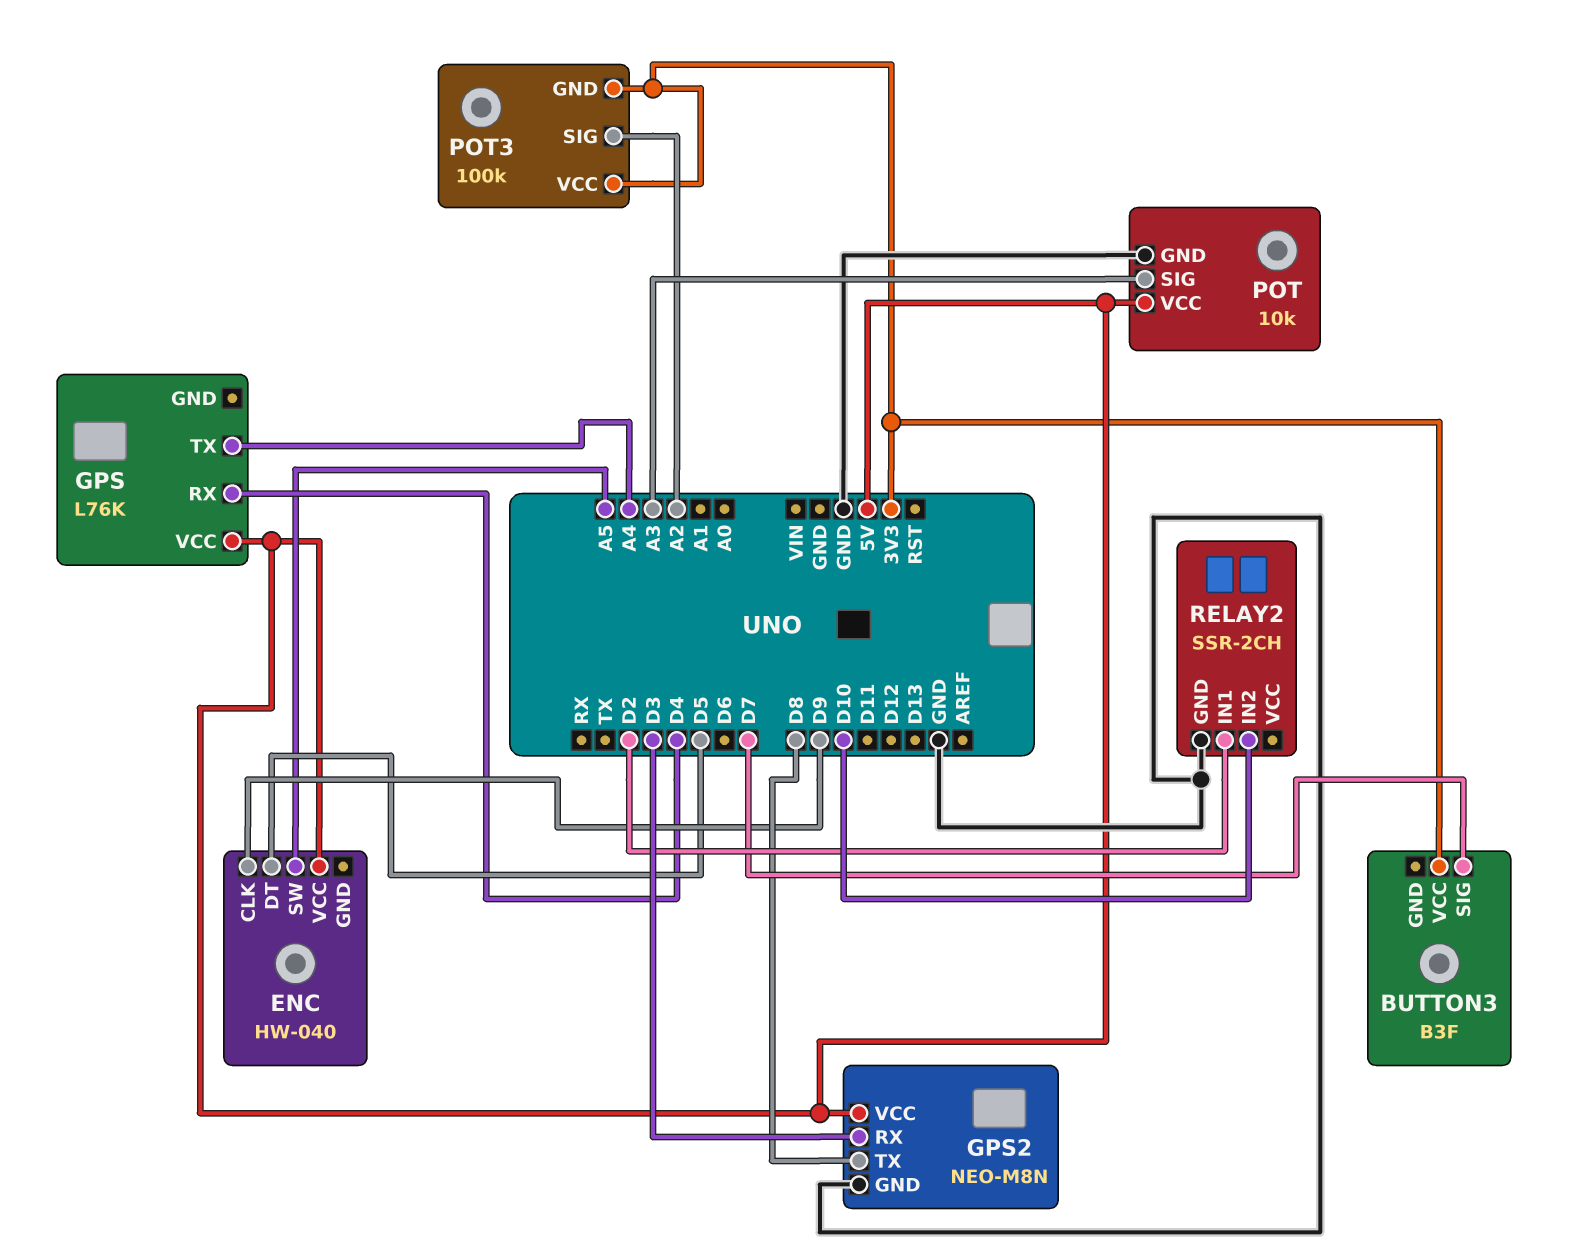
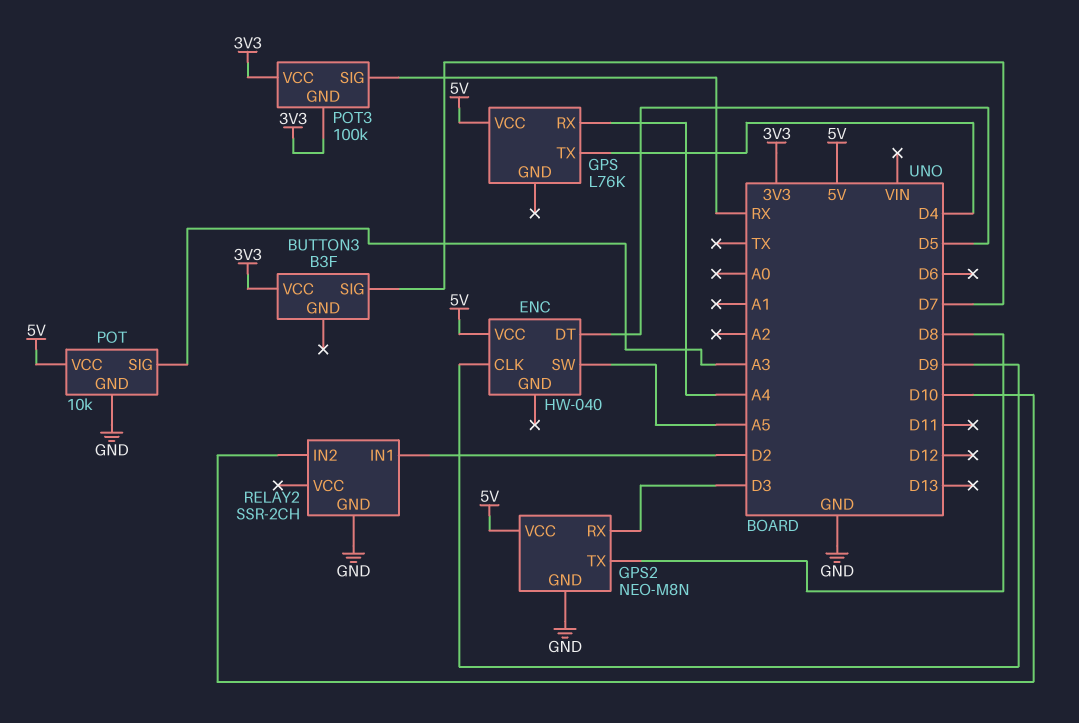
GPS pin RX: D4 -> A4
GPS pin TX: A4 -> D4
POT3 pin SIG: A2 -> RX

